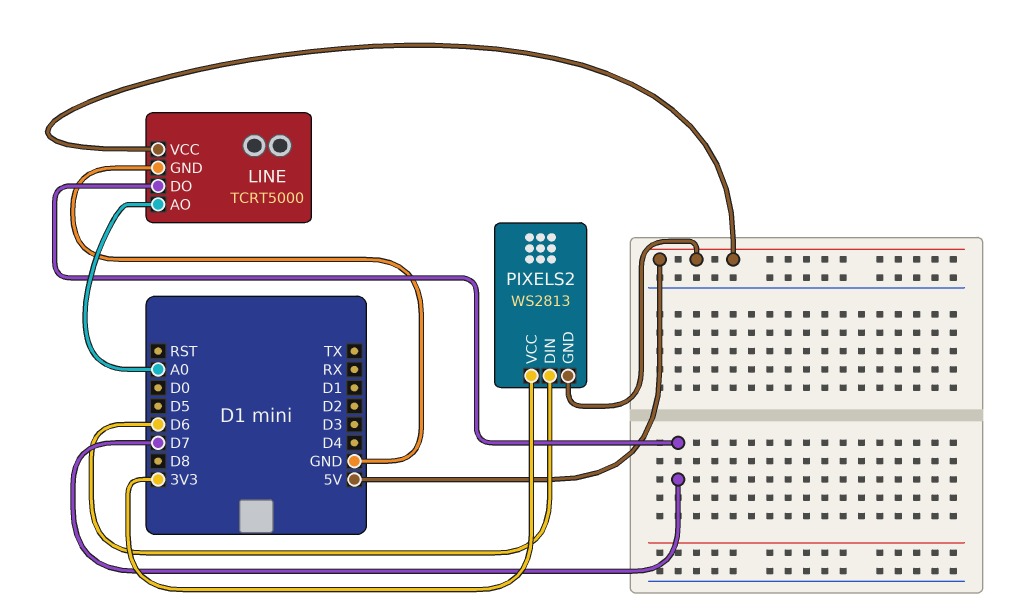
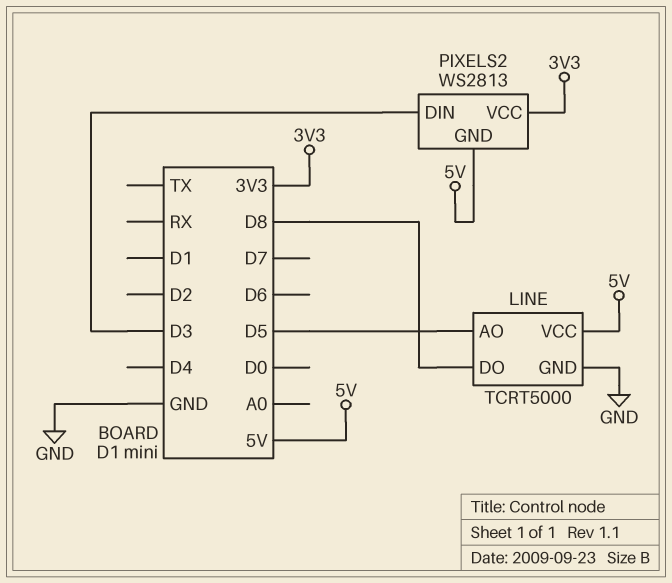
LINE pin AO: A0 -> D5
LINE pin DO: D7 -> D8
PIXELS2 pin DIN: D6 -> D3

